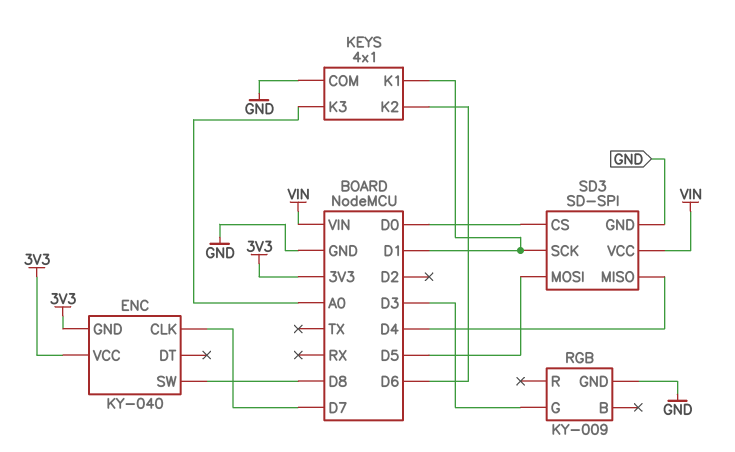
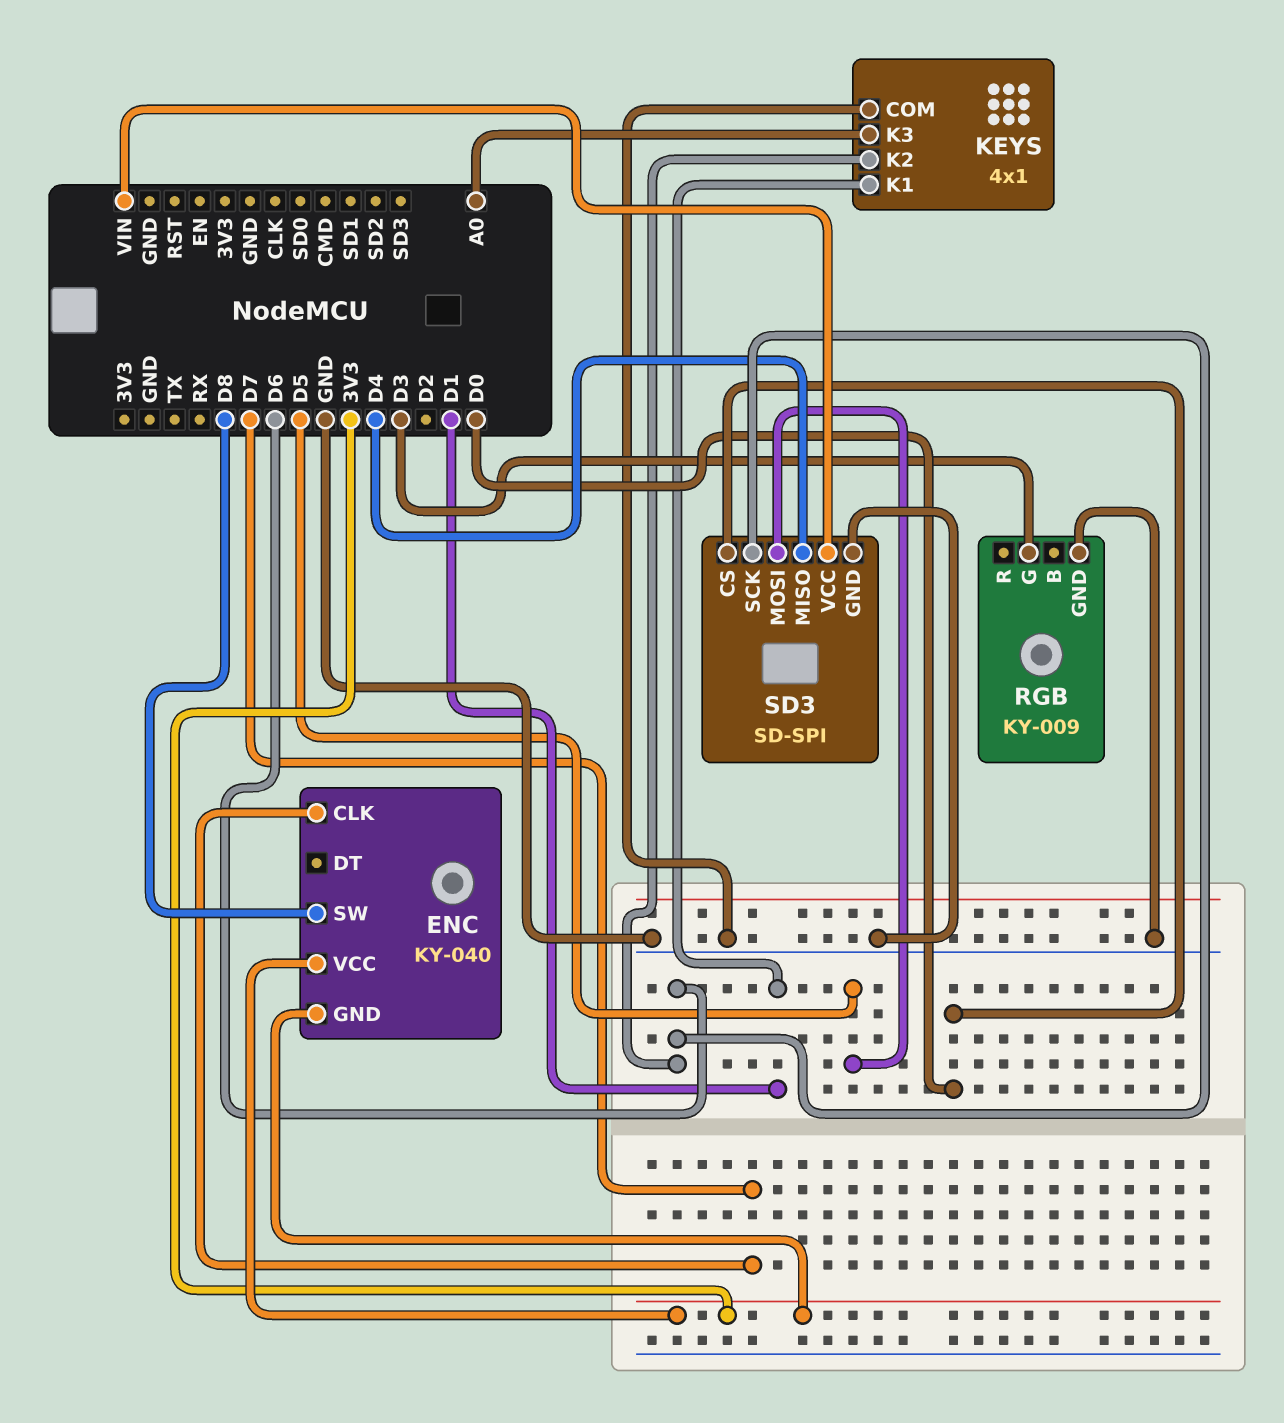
SD3 pin SCK: D1 -> D6

